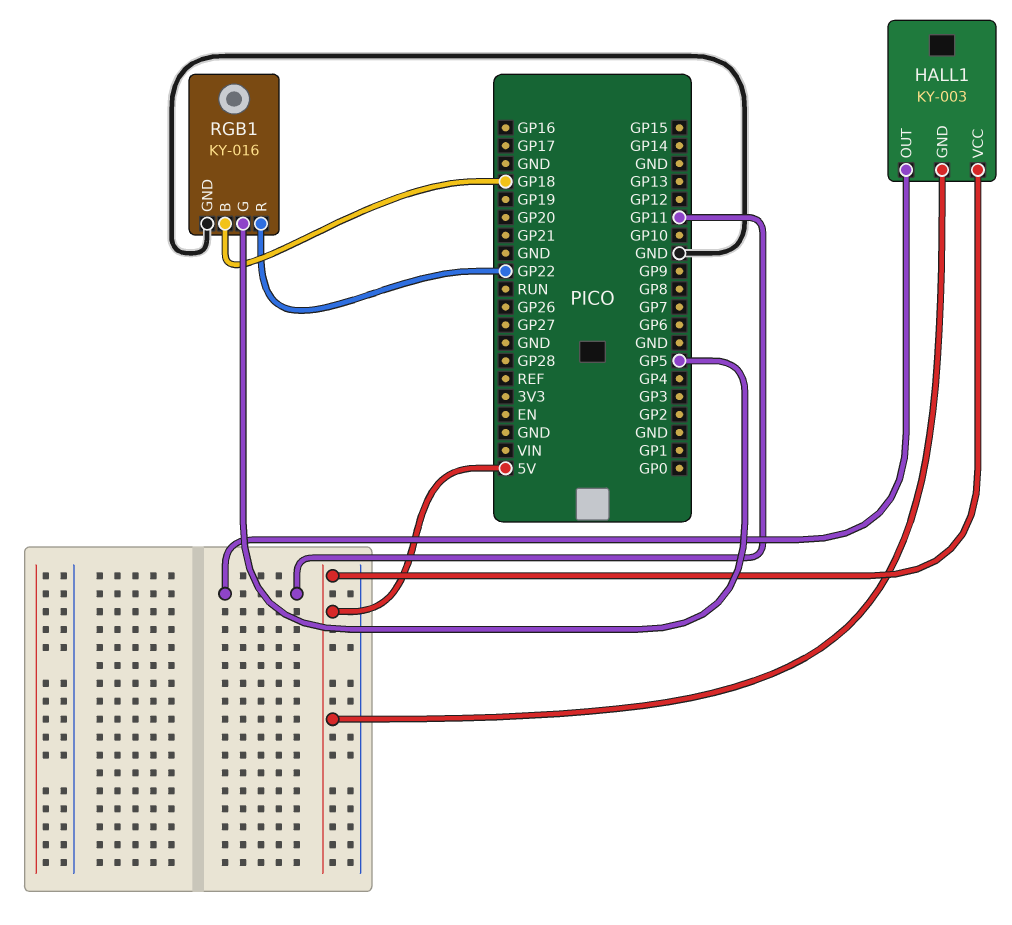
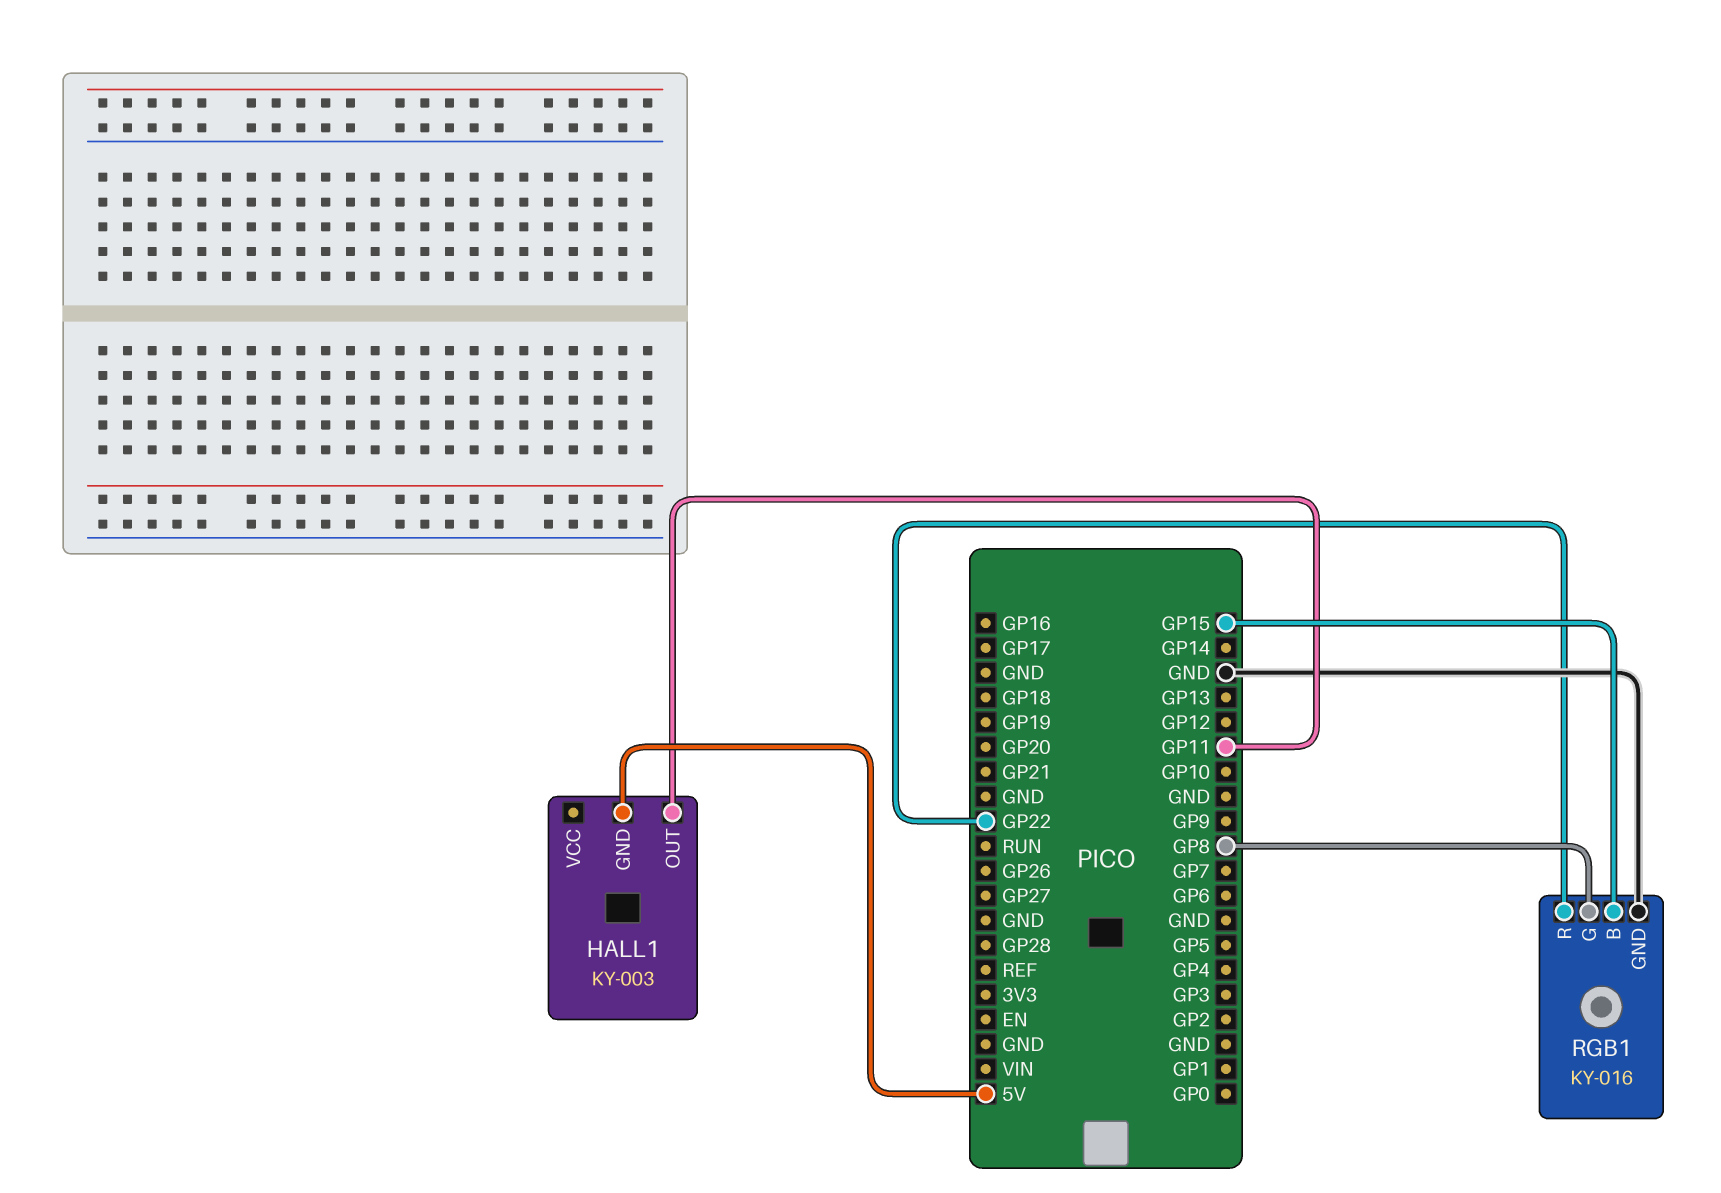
HALL1 pin VCC: 5V -> none
RGB1 pin B: GP18 -> GP15
RGB1 pin G: GP5 -> GP8

